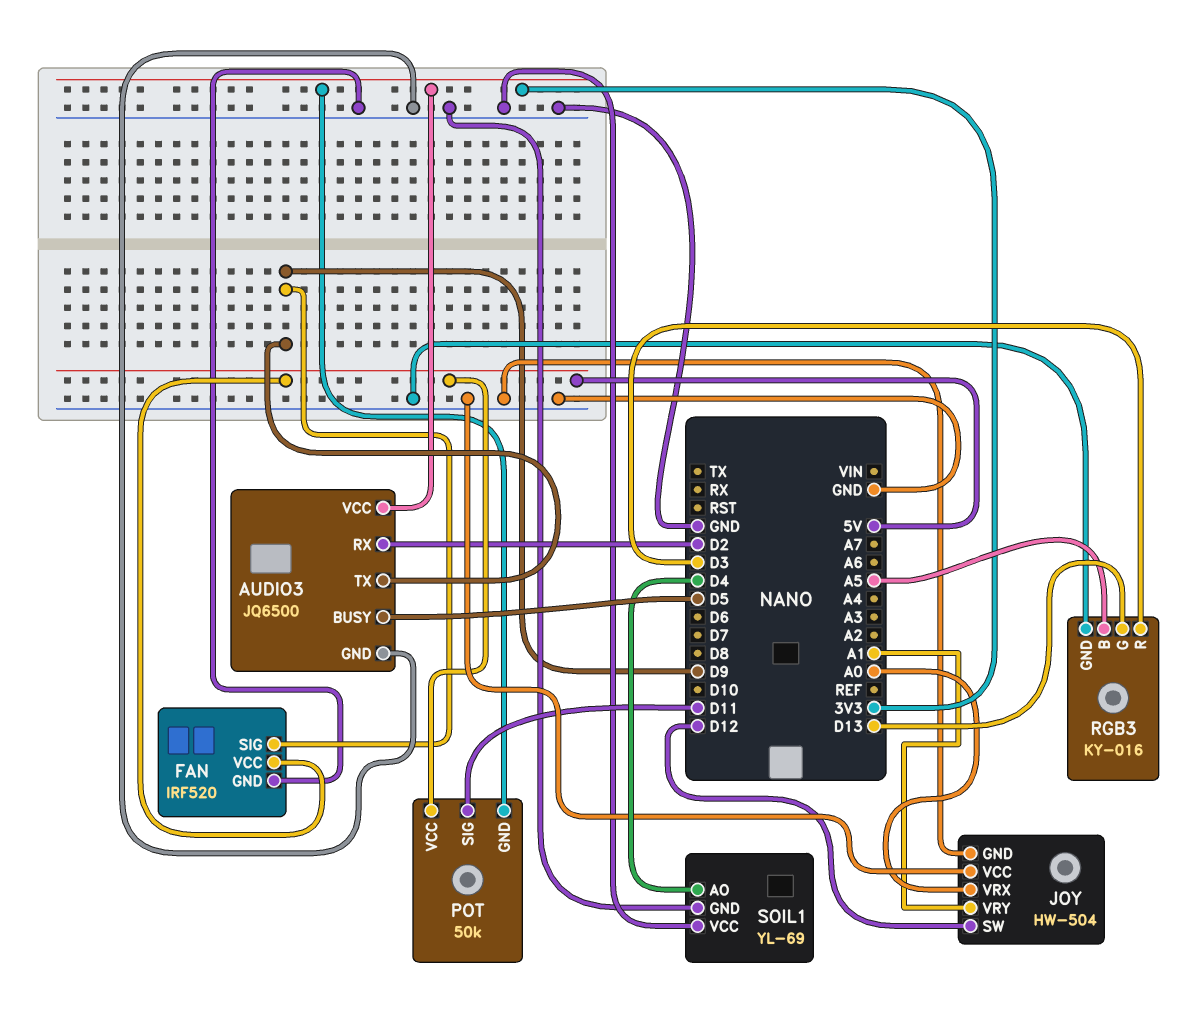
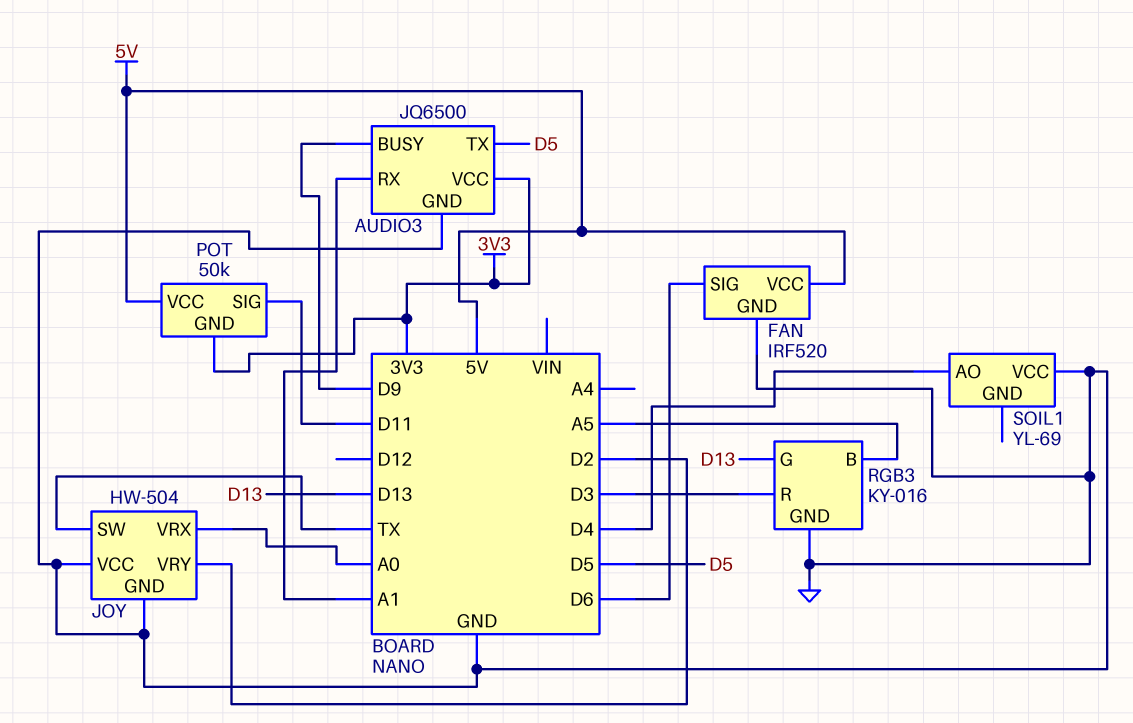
AUDIO3 pin BUSY: D5 -> D9
AUDIO3 pin RX: D2 -> A1
AUDIO3 pin TX: D9 -> D5
FAN pin SIG: D9 -> D6
JOY pin SW: D12 -> TX
JOY pin VRY: A1 -> D2
SOIL1 pin GND: GND -> none

